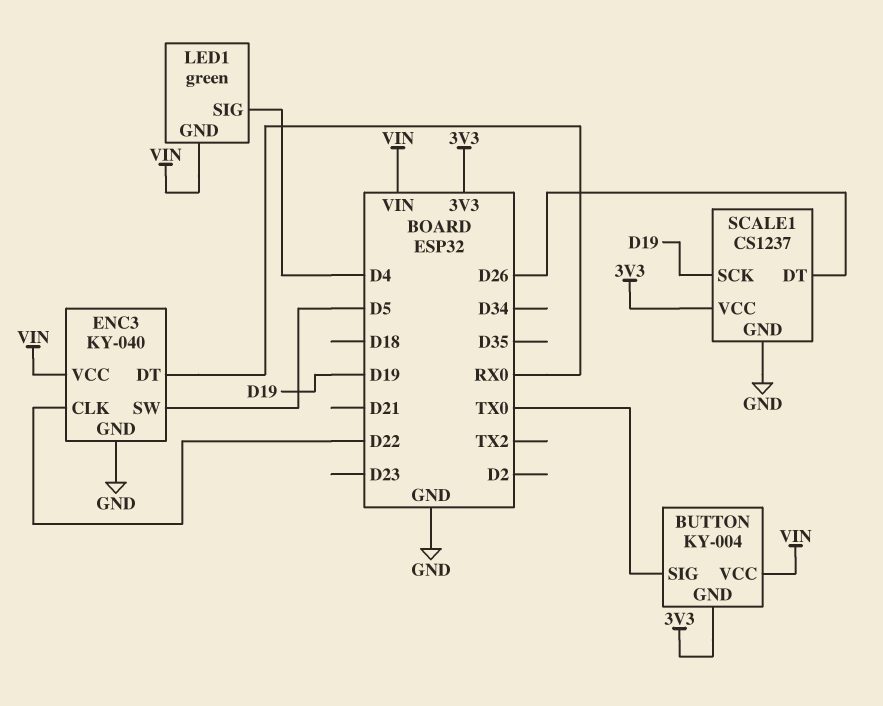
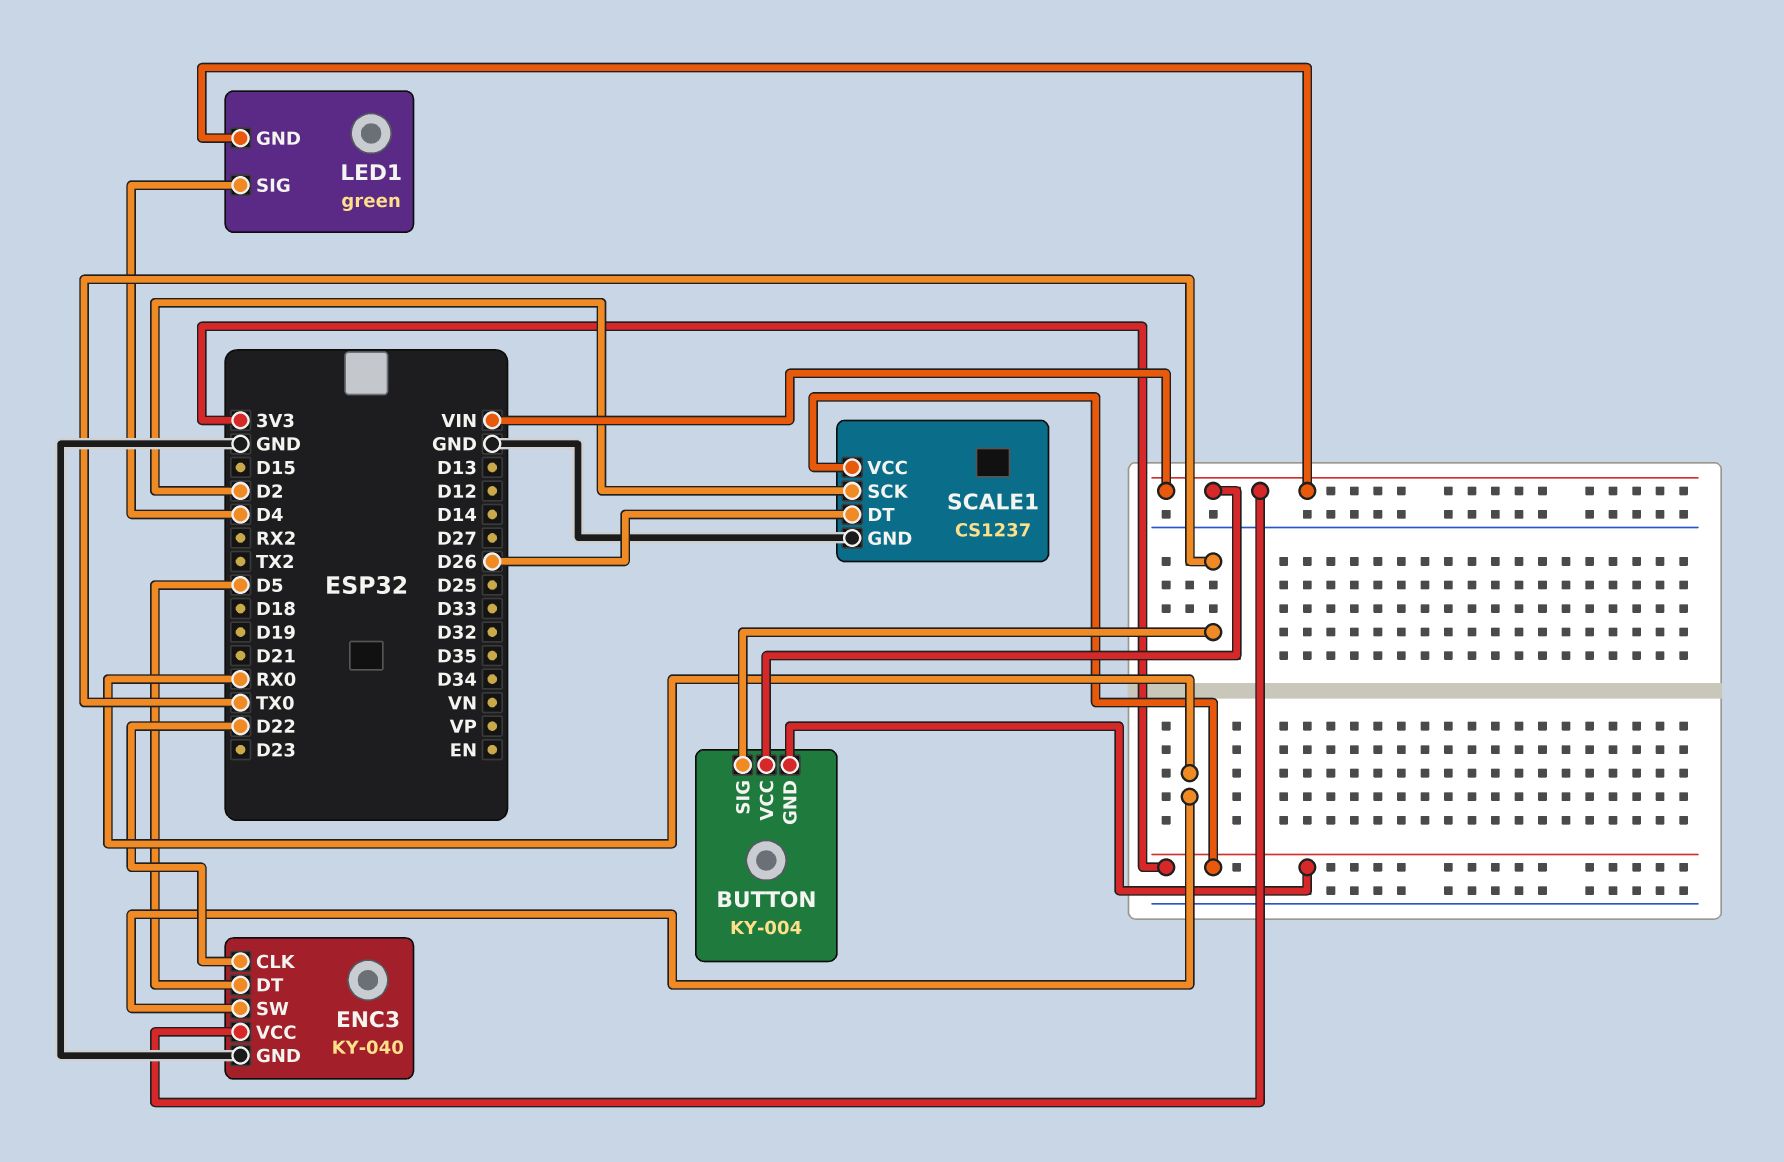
ENC3 pin DT: RX0 -> D5
ENC3 pin SW: D5 -> RX0
SCALE1 pin SCK: D19 -> D2

